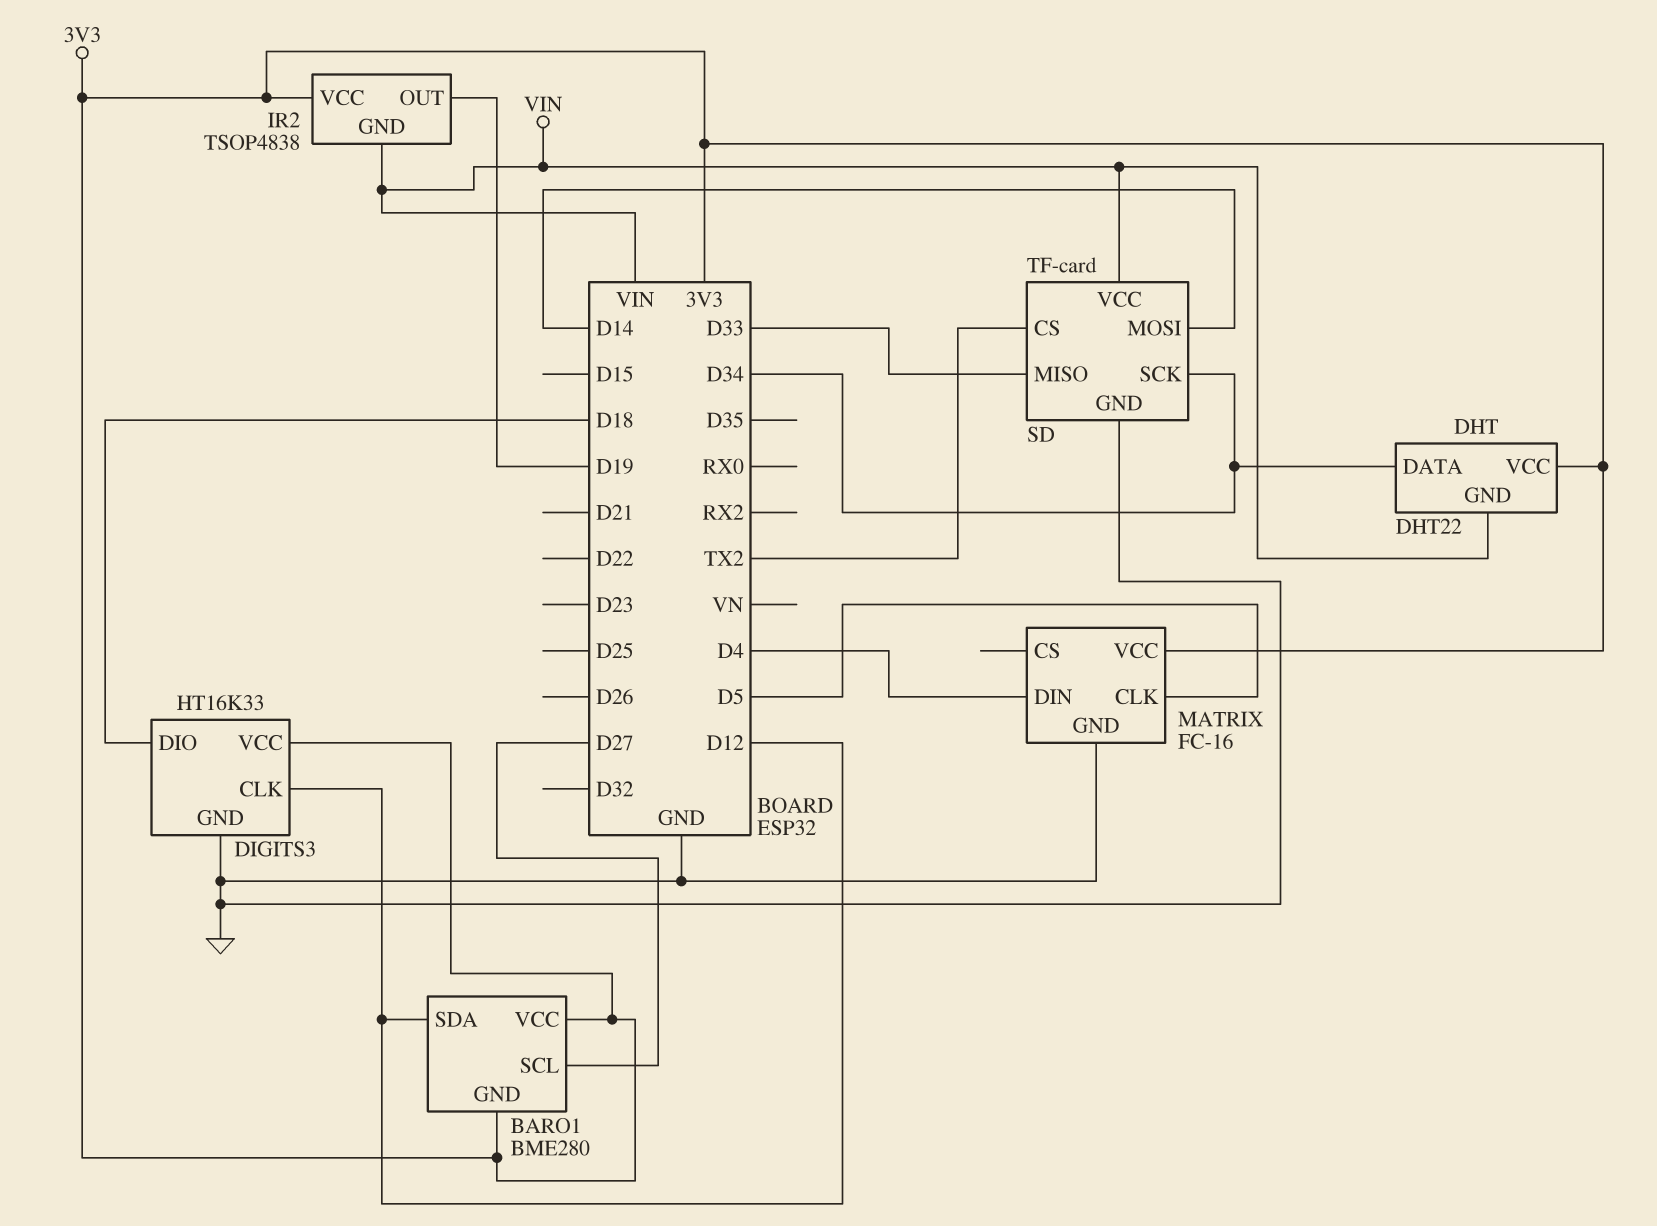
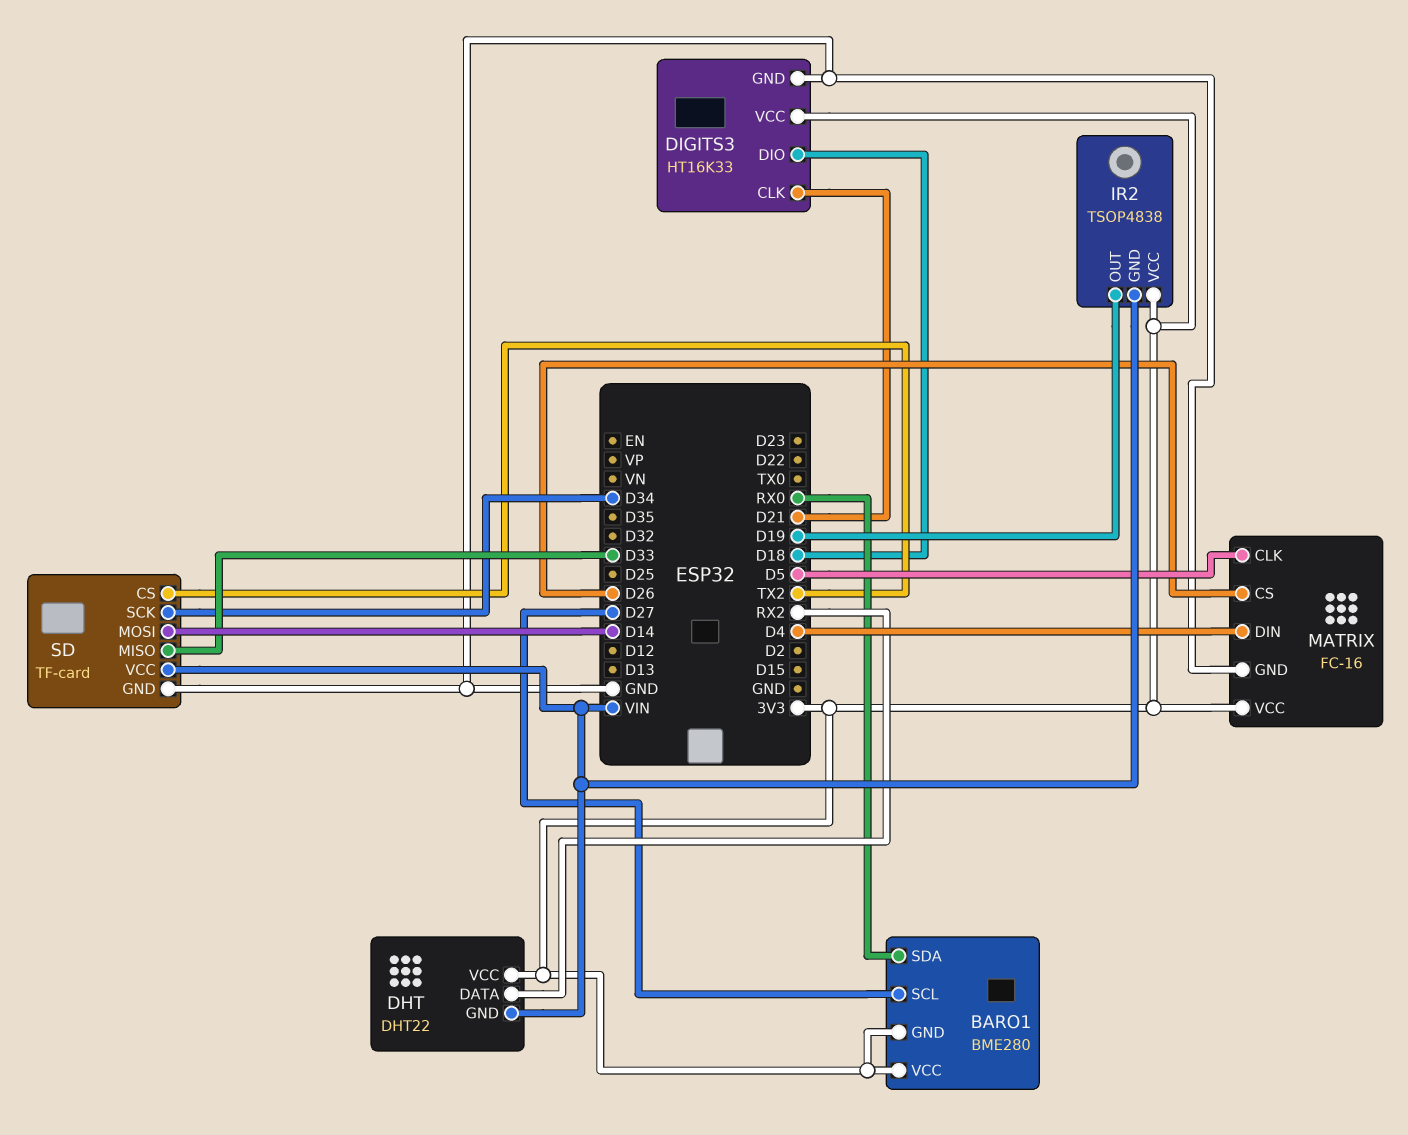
BARO1 pin SDA: D12 -> RX0
DHT pin DATA: D34 -> RX2
DIGITS3 pin CLK: D12 -> D21
MATRIX pin CS: none -> D26

